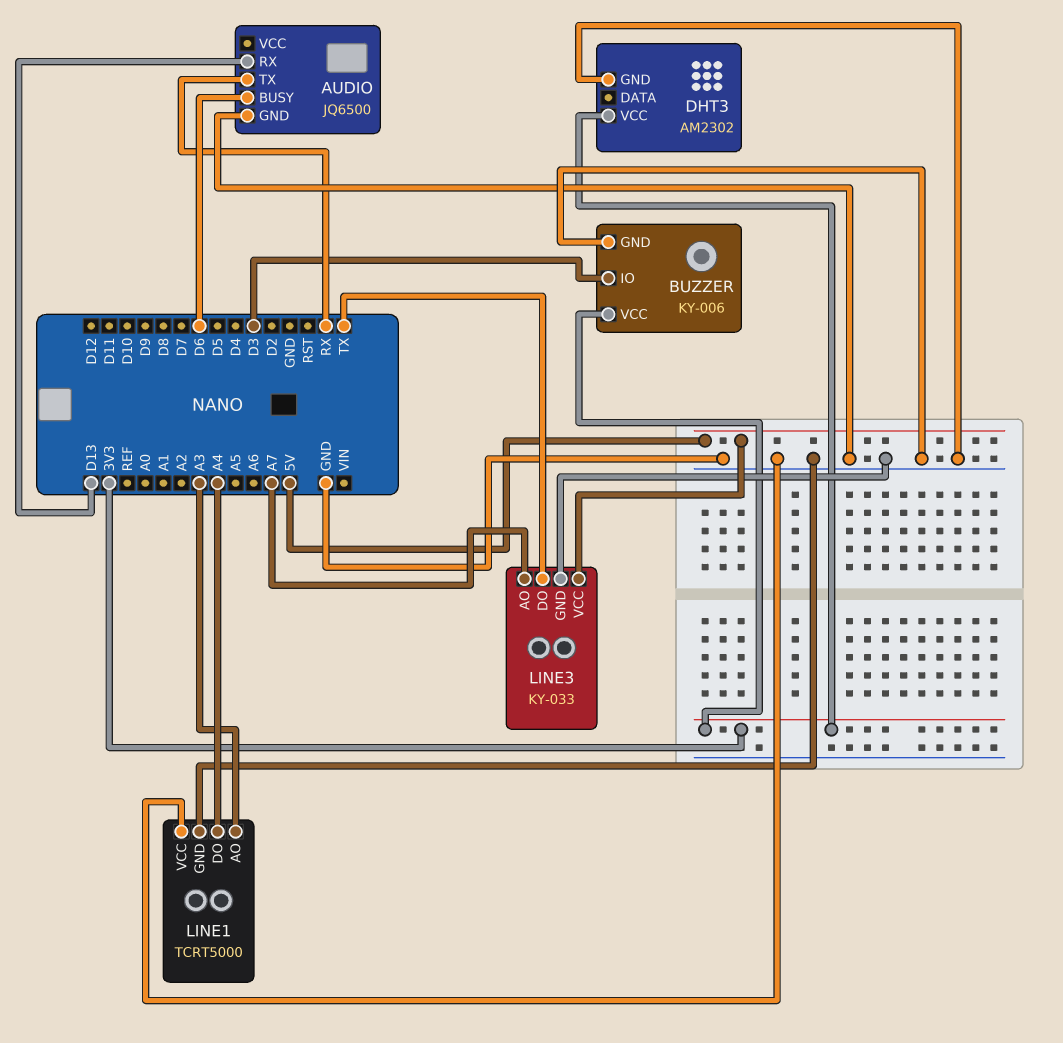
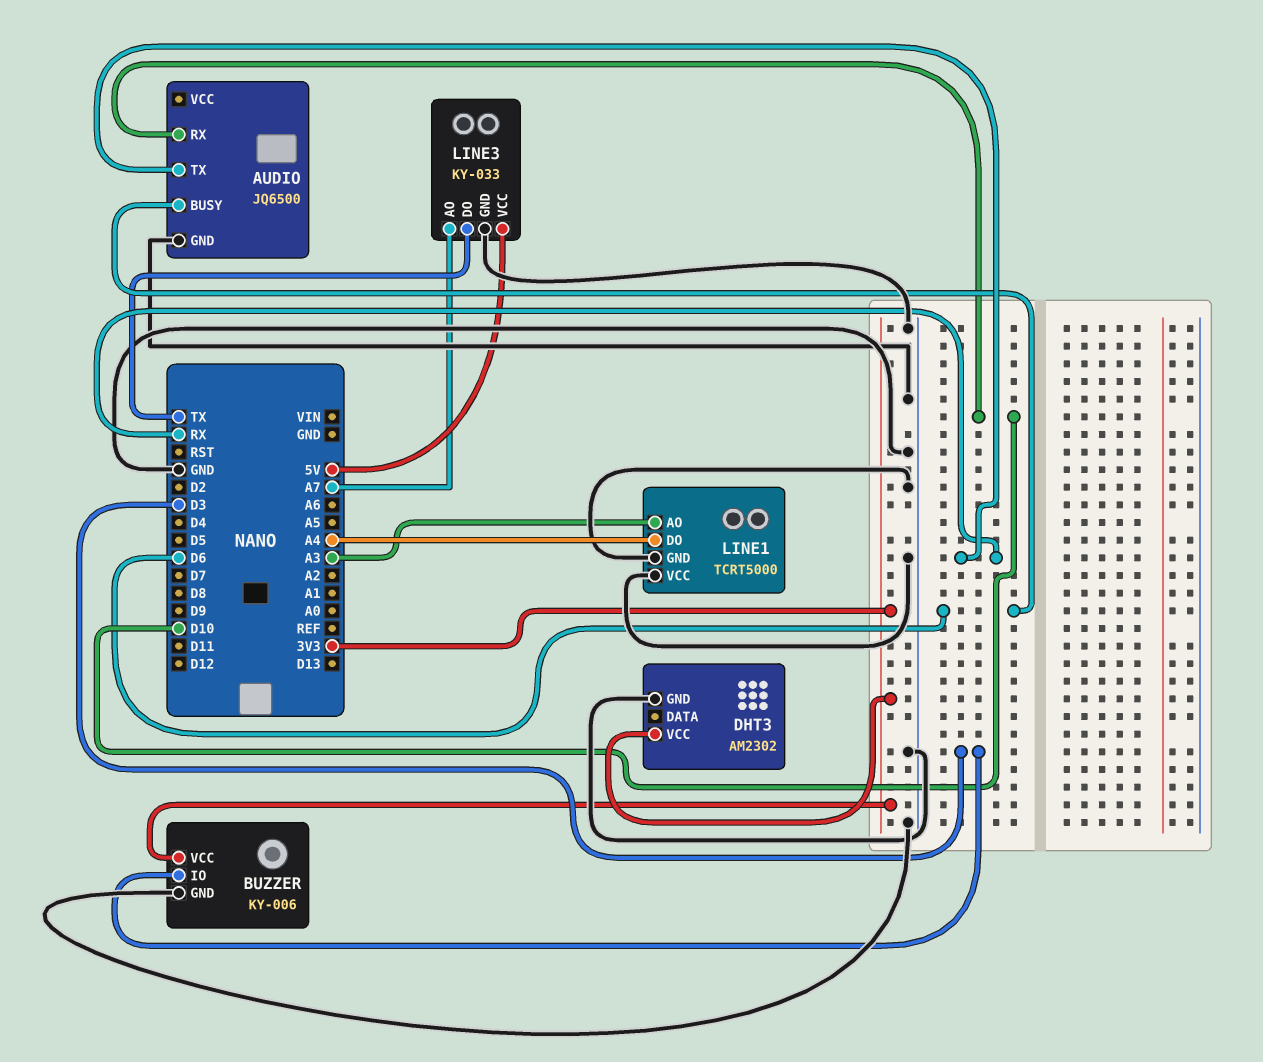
AUDIO pin RX: D13 -> D10

